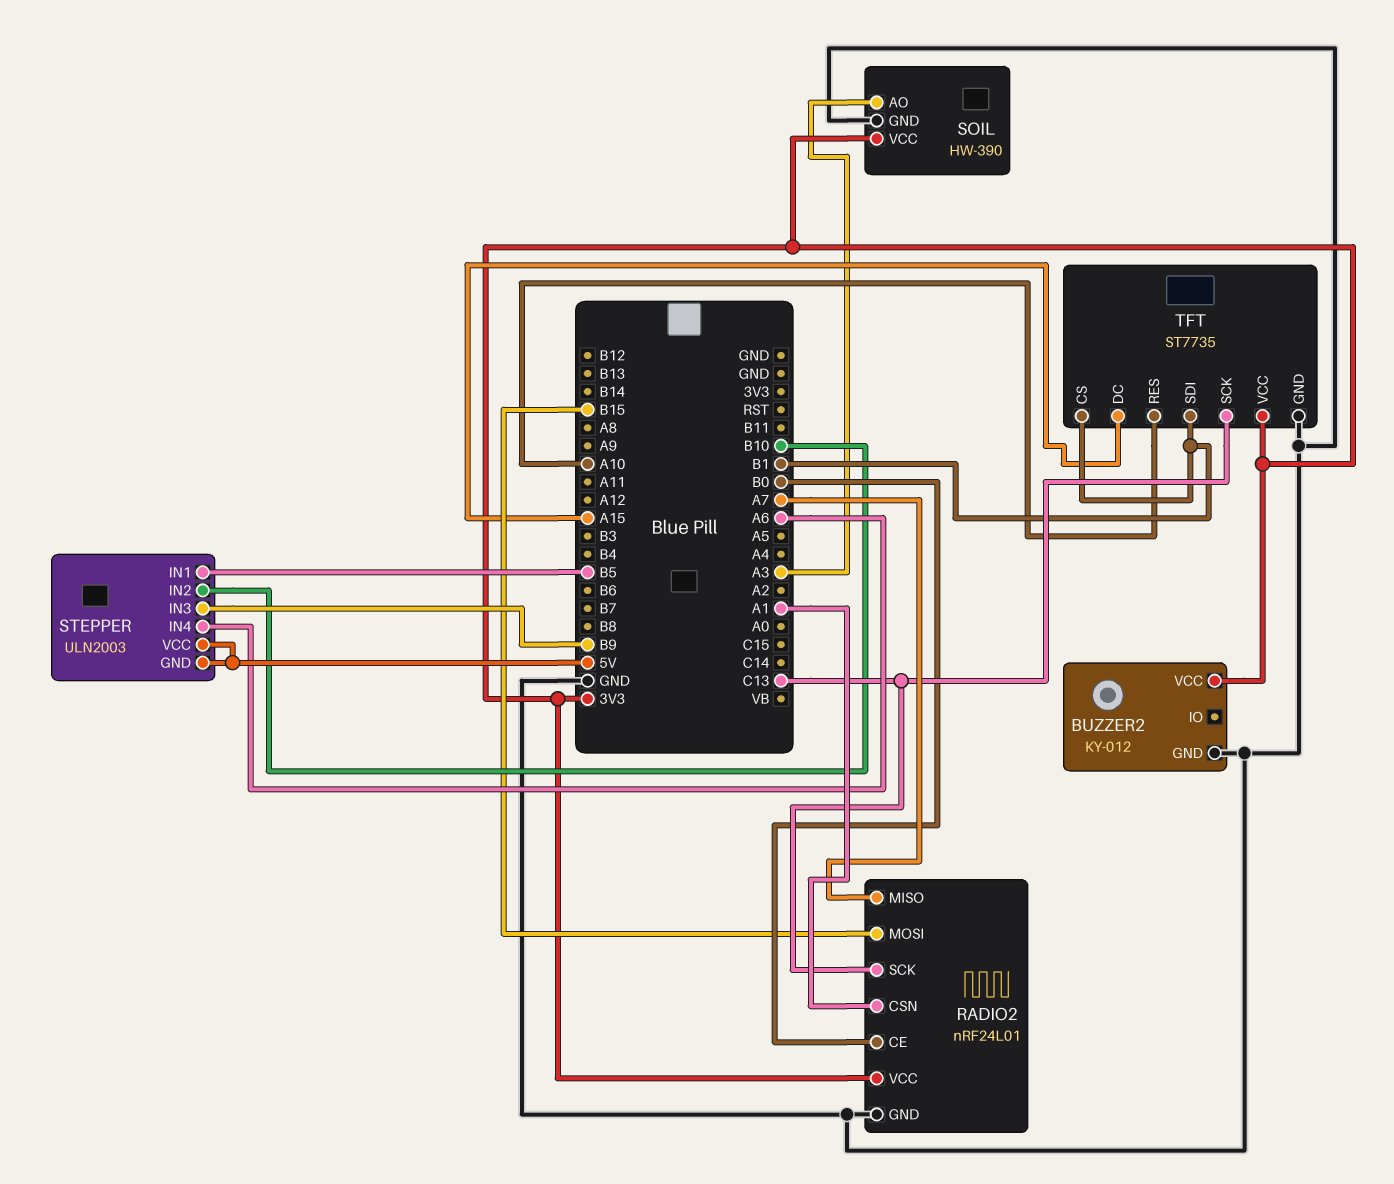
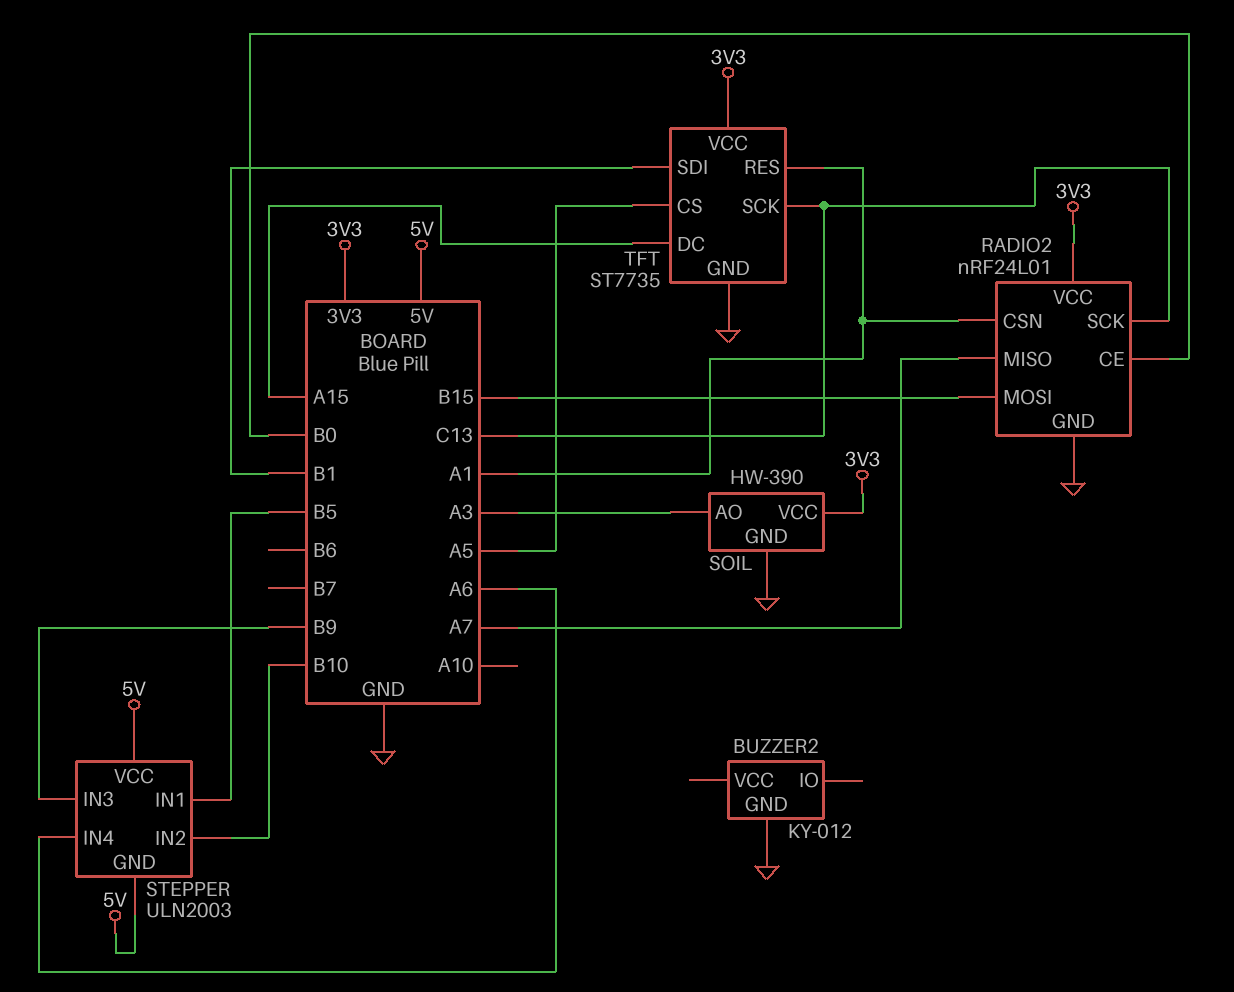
BUZZER2 pin VCC: 3V3 -> none
TFT pin CS: B1 -> A5
TFT pin RES: A10 -> A1

